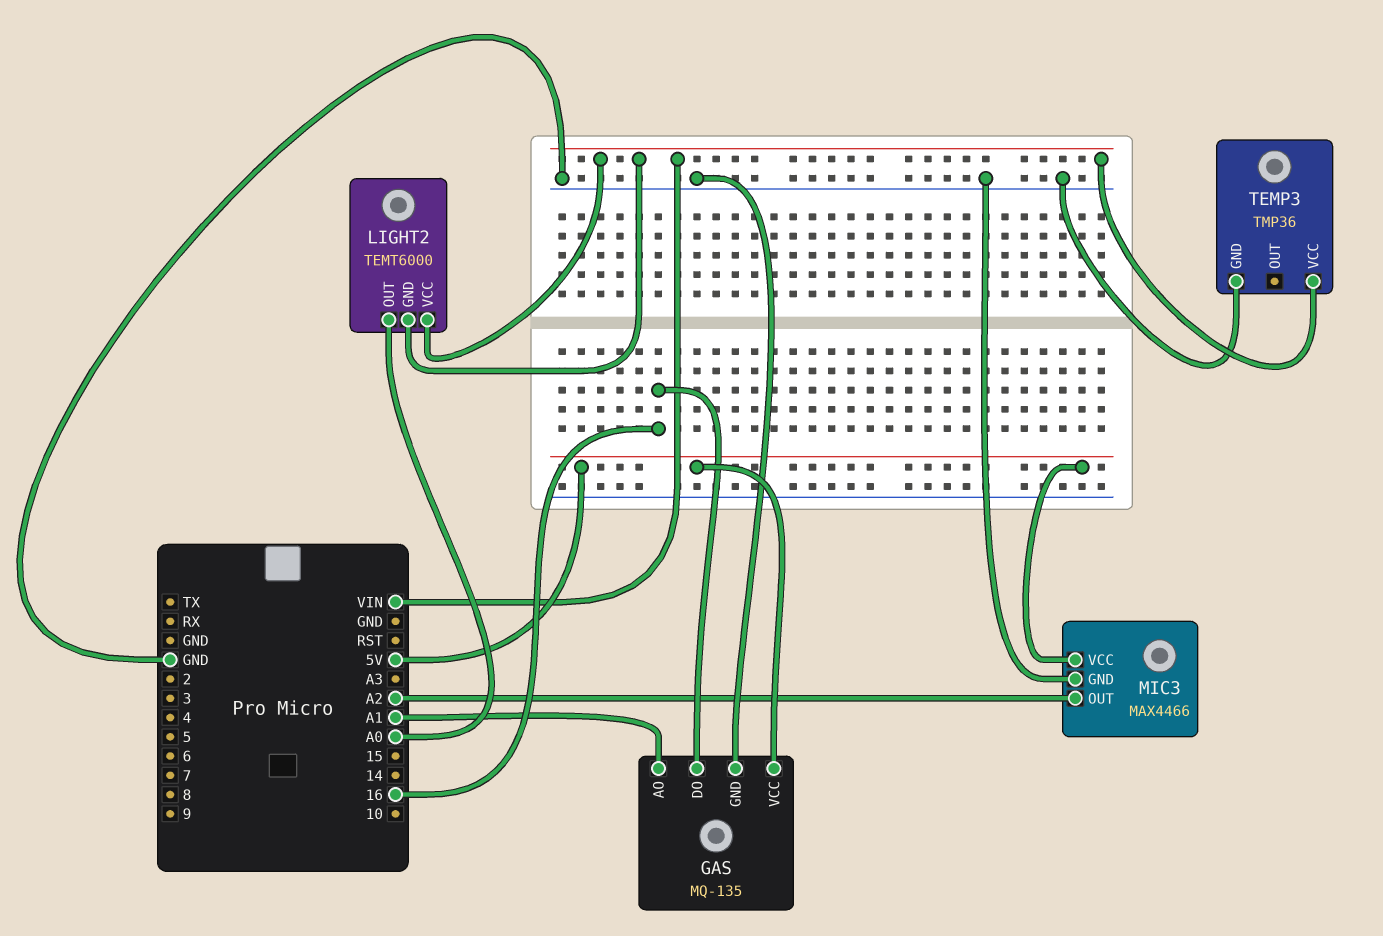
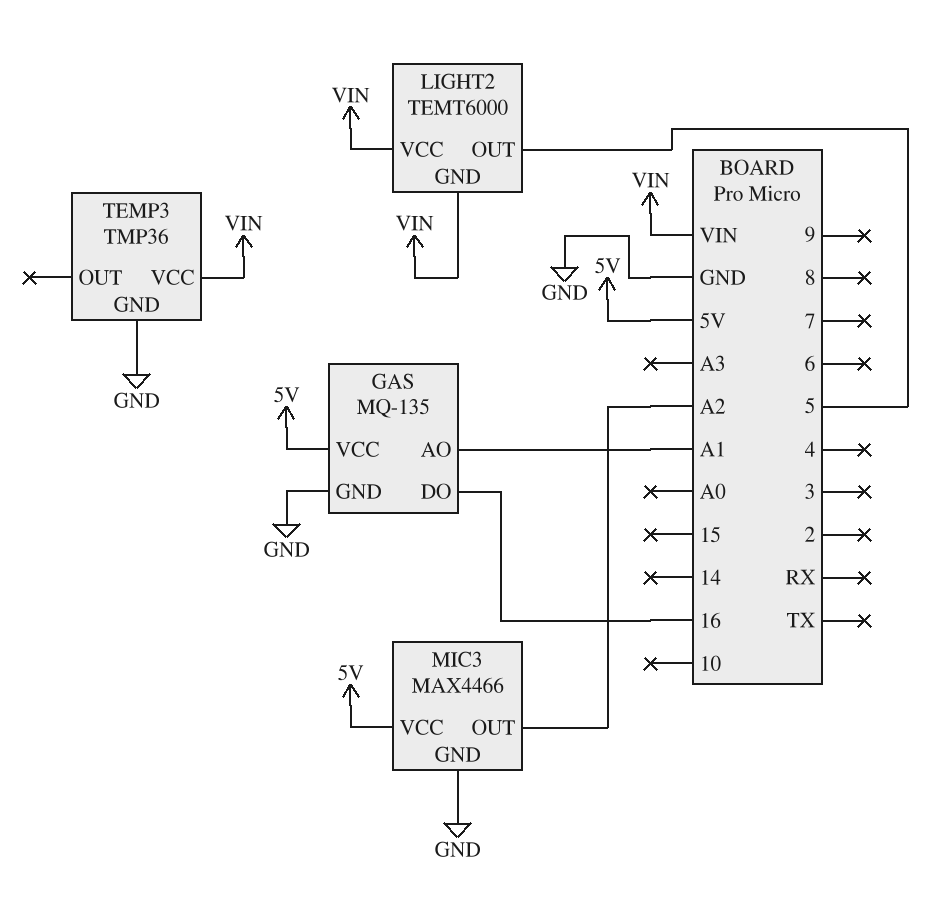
LIGHT2 pin OUT: A0 -> 5

